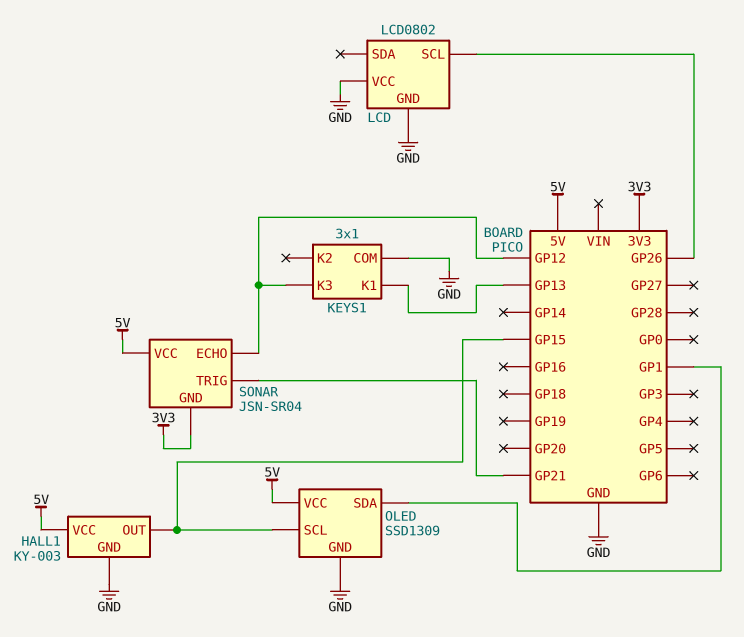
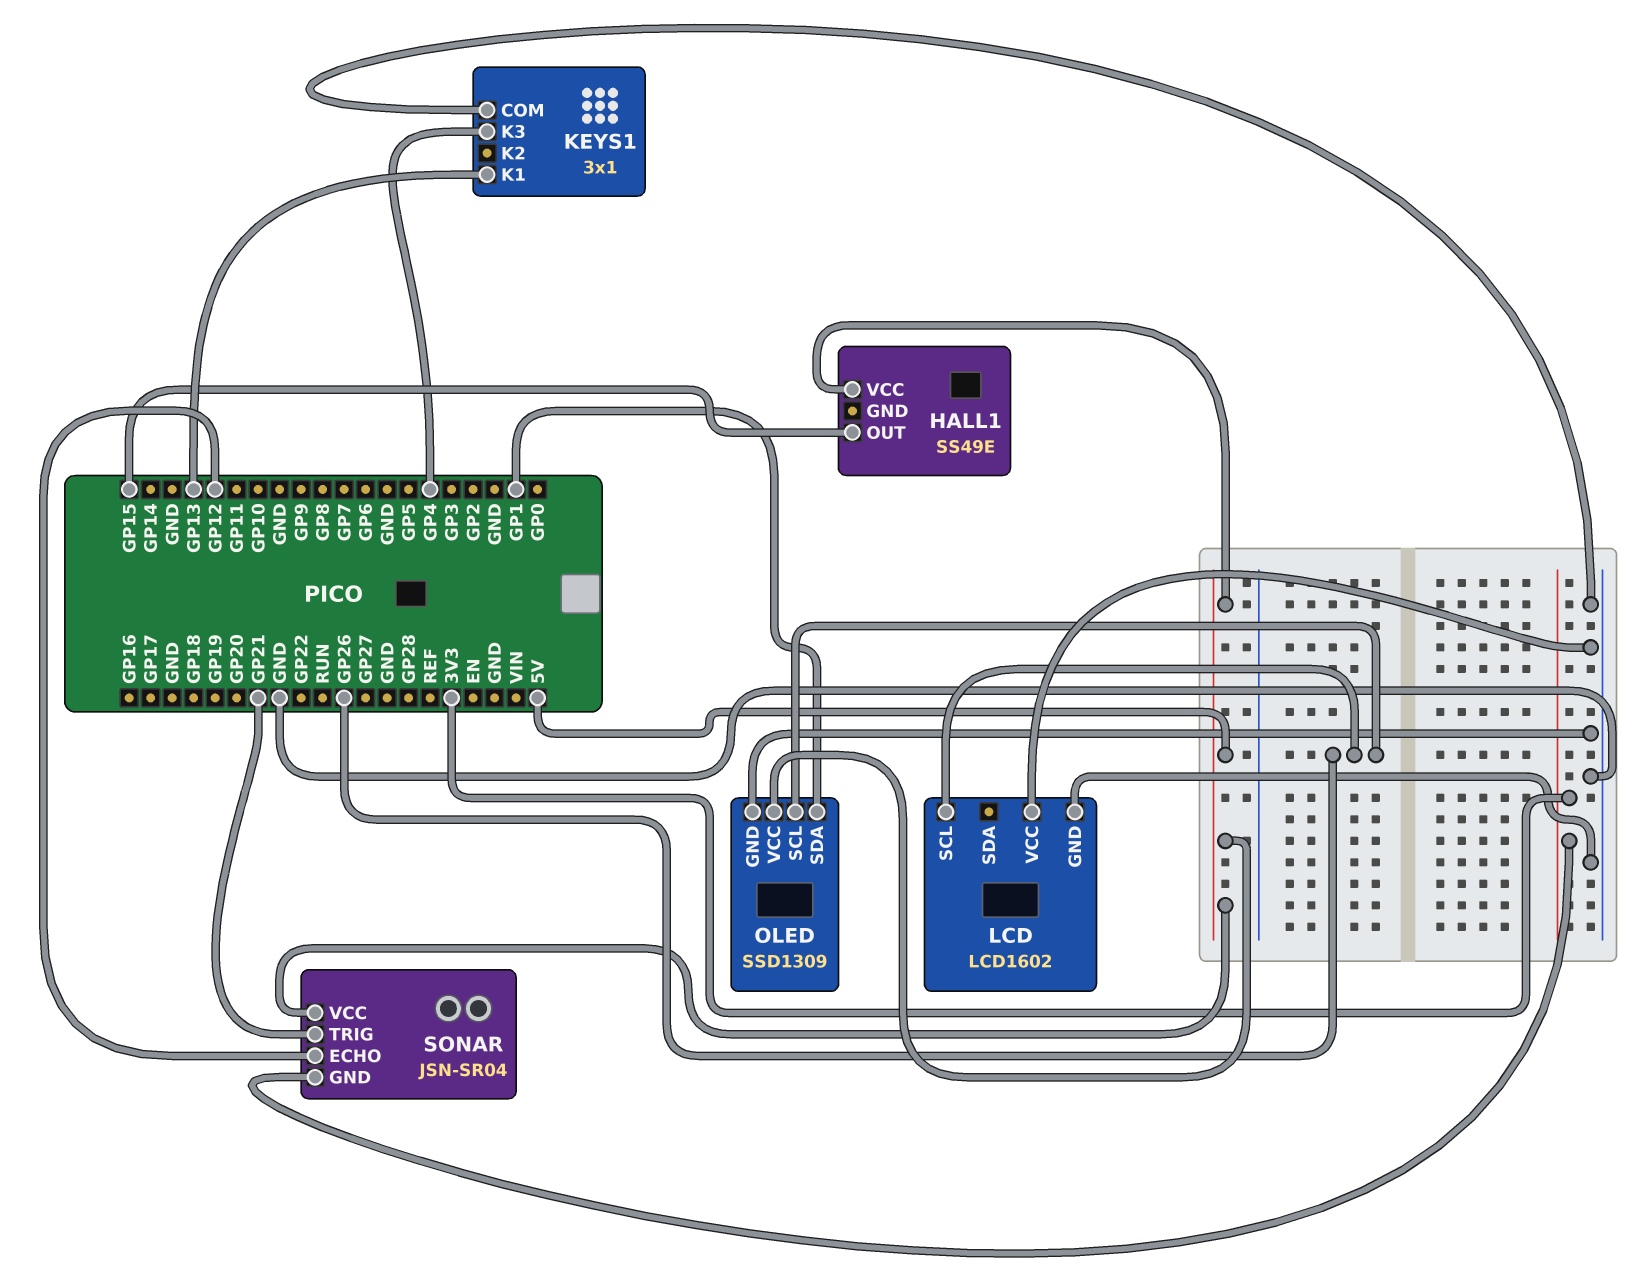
HALL1: KY-003 -> SS49E
HALL1 pin GND: GND -> none
KEYS1 pin K3: GP12 -> GP4
LCD: LCD0802 -> LCD1602
OLED pin SCL: GP15 -> GP26

